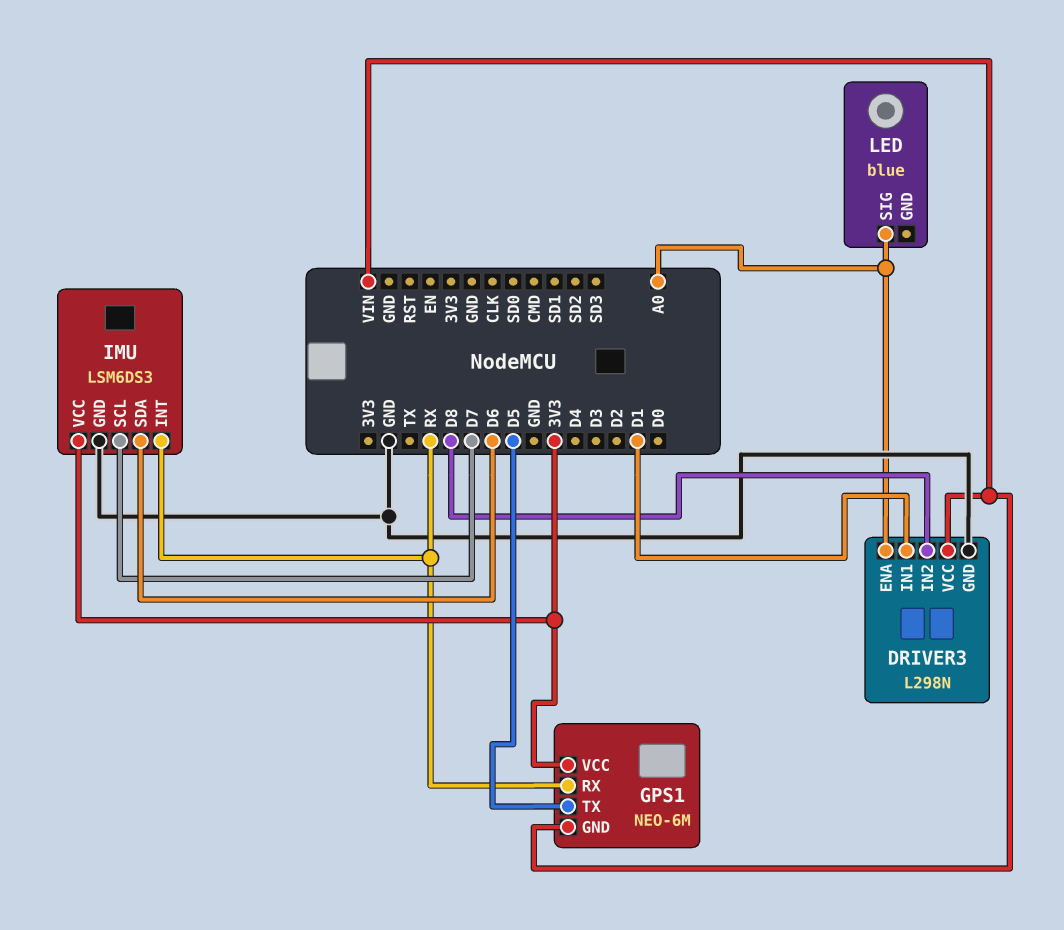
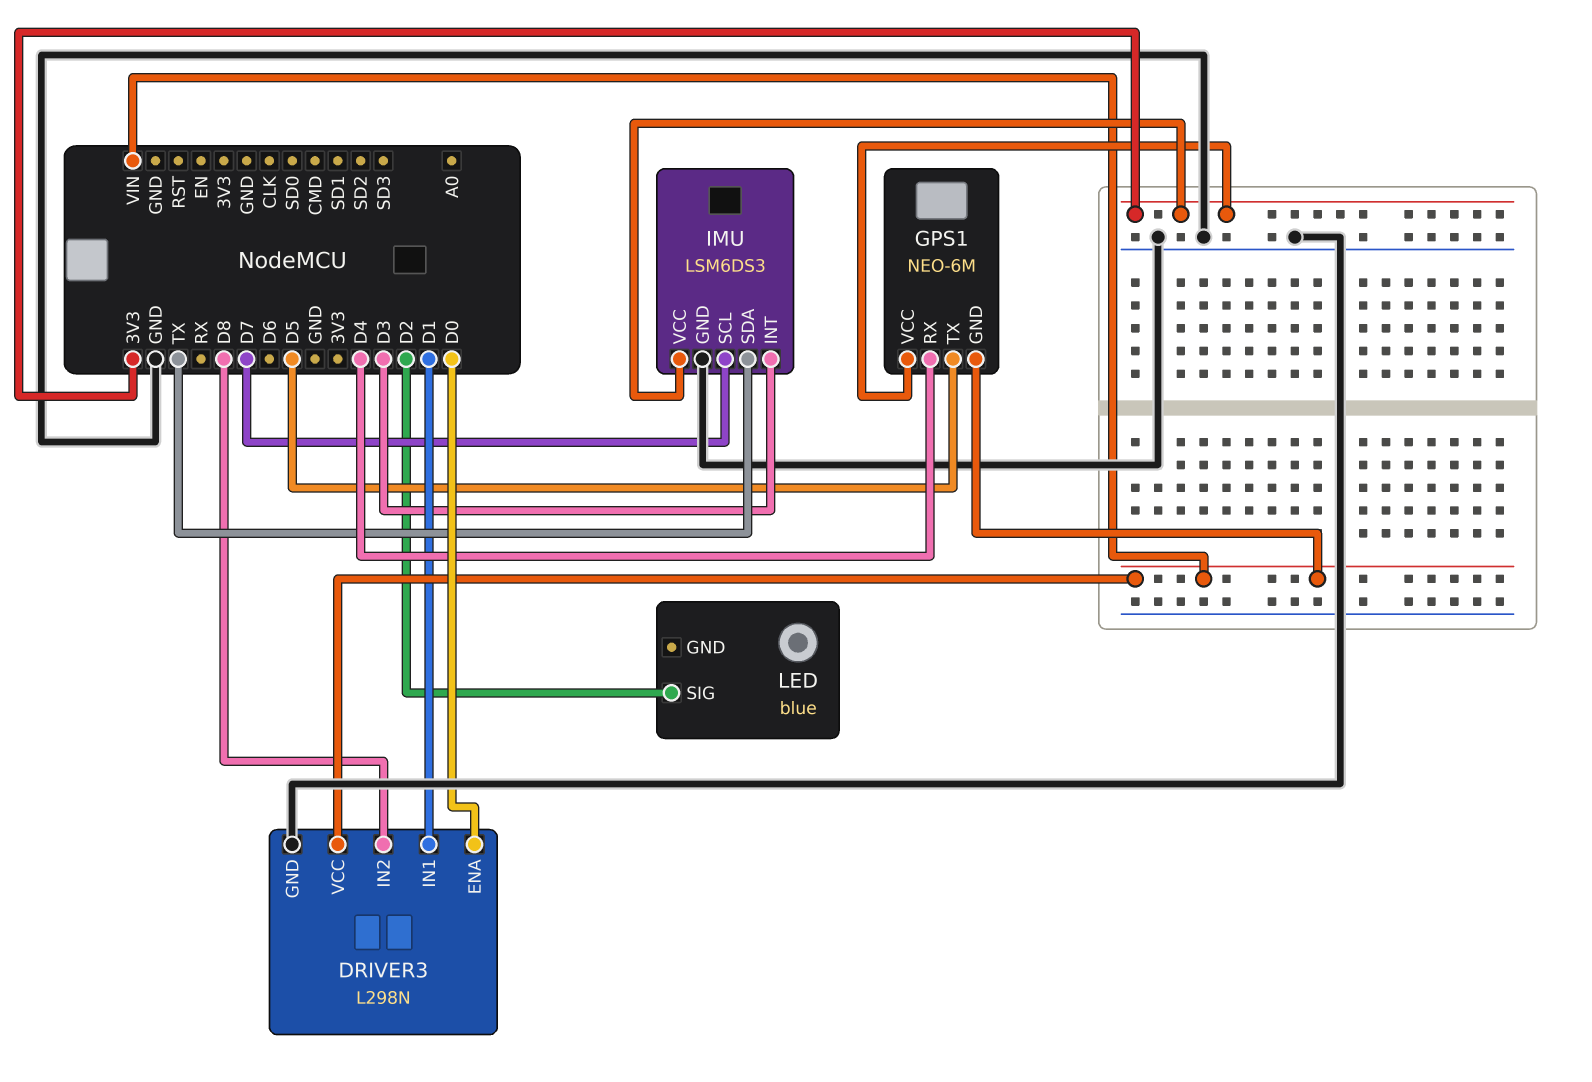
DRIVER3 pin ENA: A0 -> D0
GPS1 pin RX: RX -> D4
IMU pin INT: RX -> D3
IMU pin SDA: D6 -> TX
LED pin SIG: A0 -> D2

